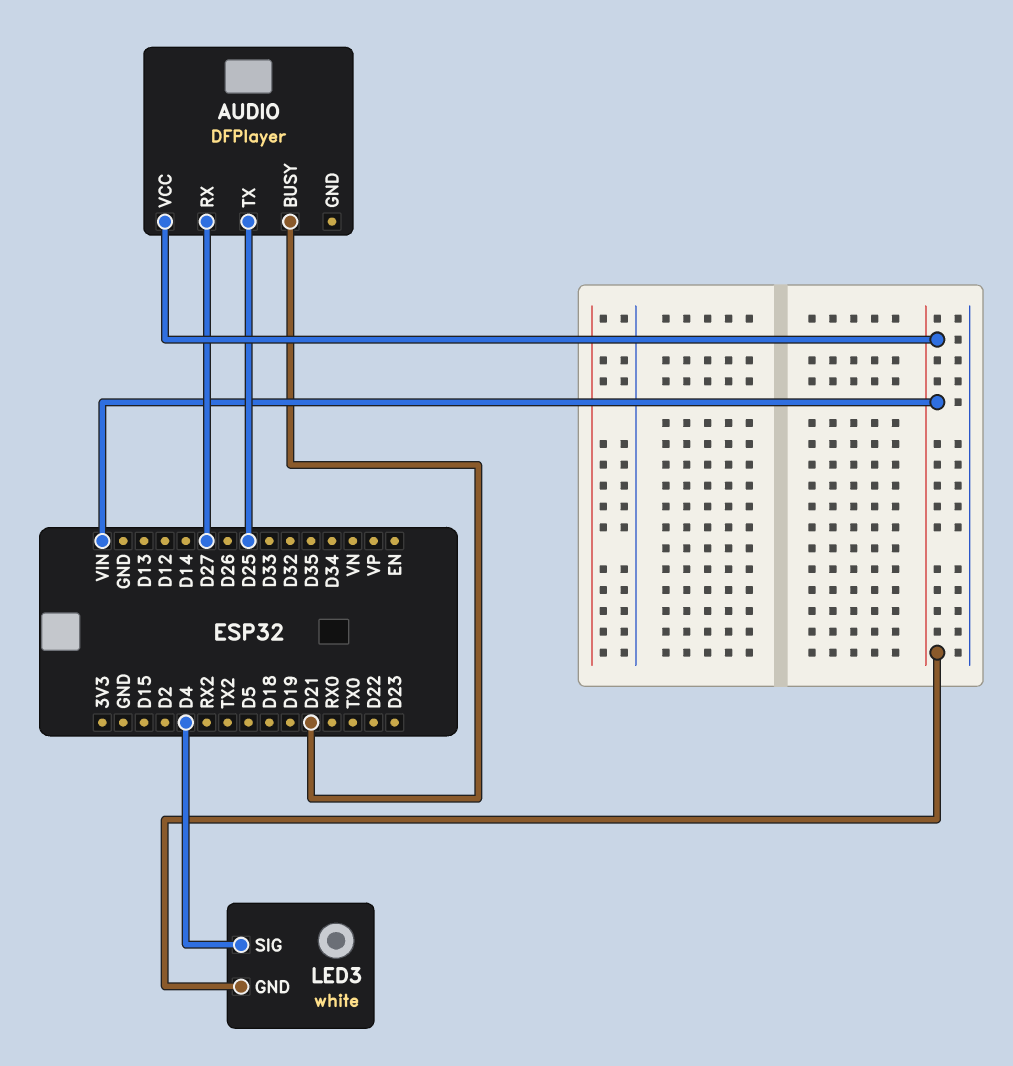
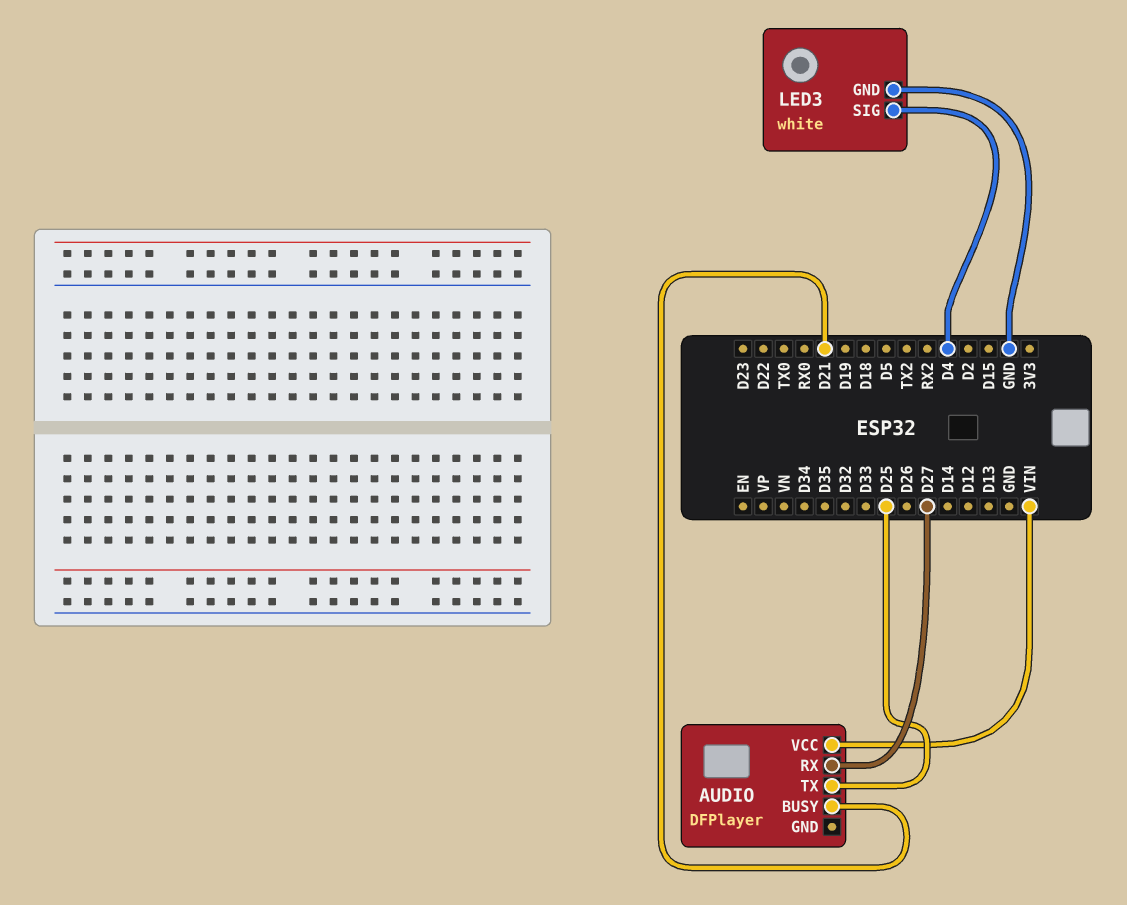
LED3 pin GND: VIN -> GND

